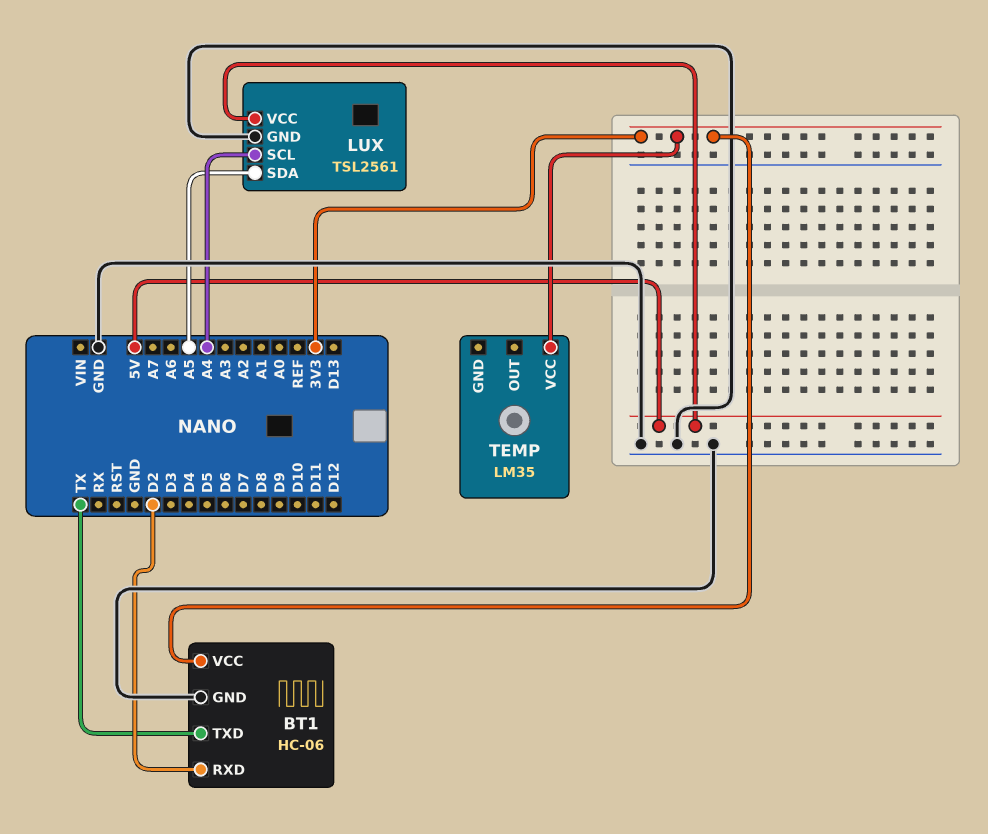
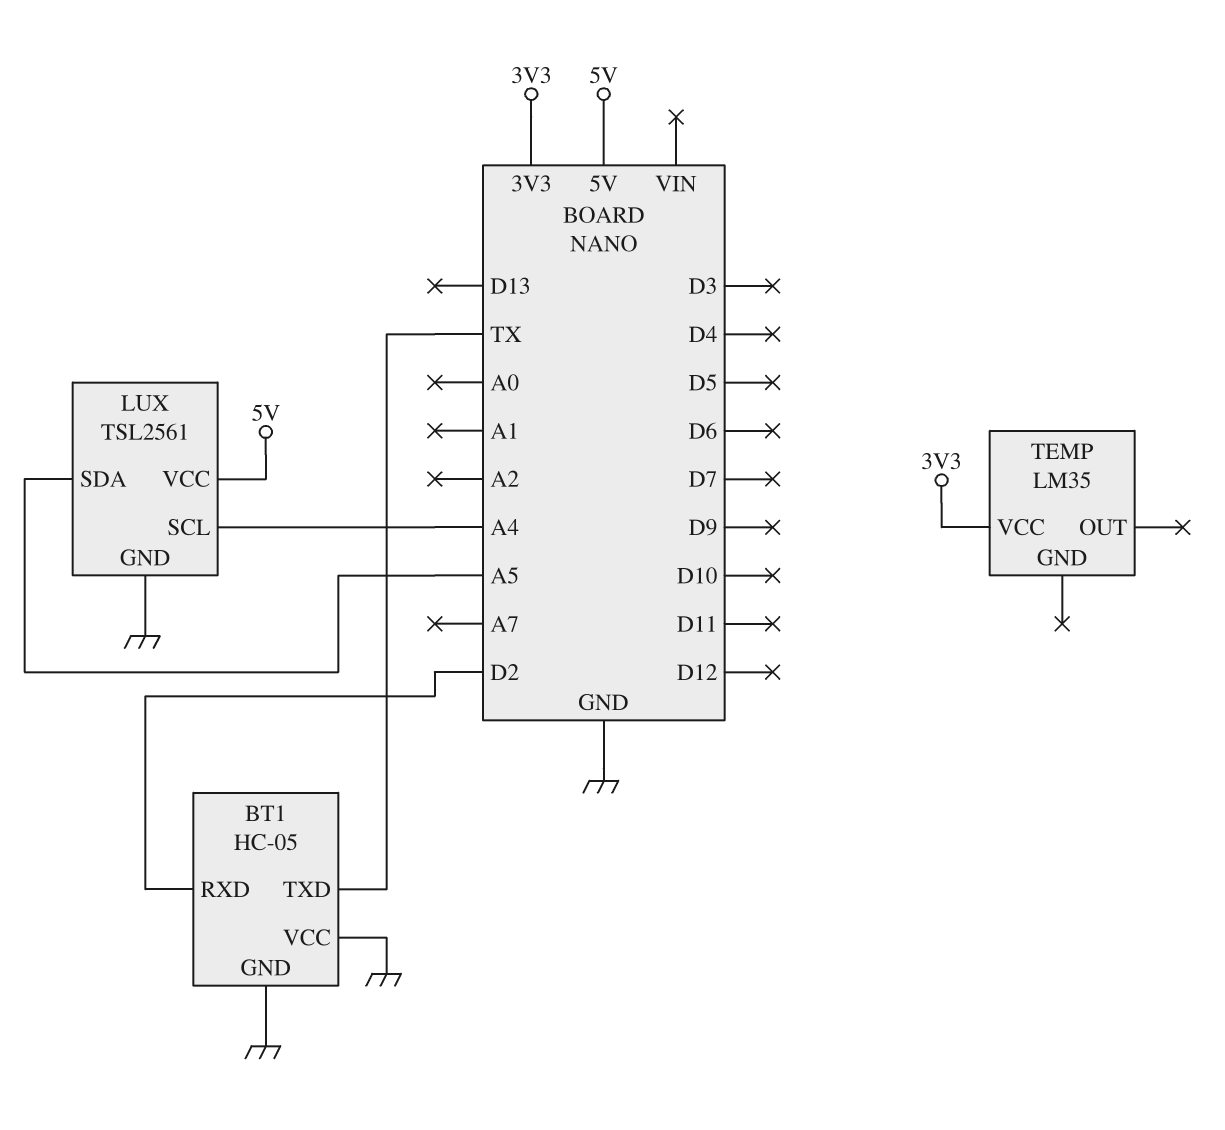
BT1: HC-06 -> HC-05
BT1 pin VCC: 3V3 -> GND

